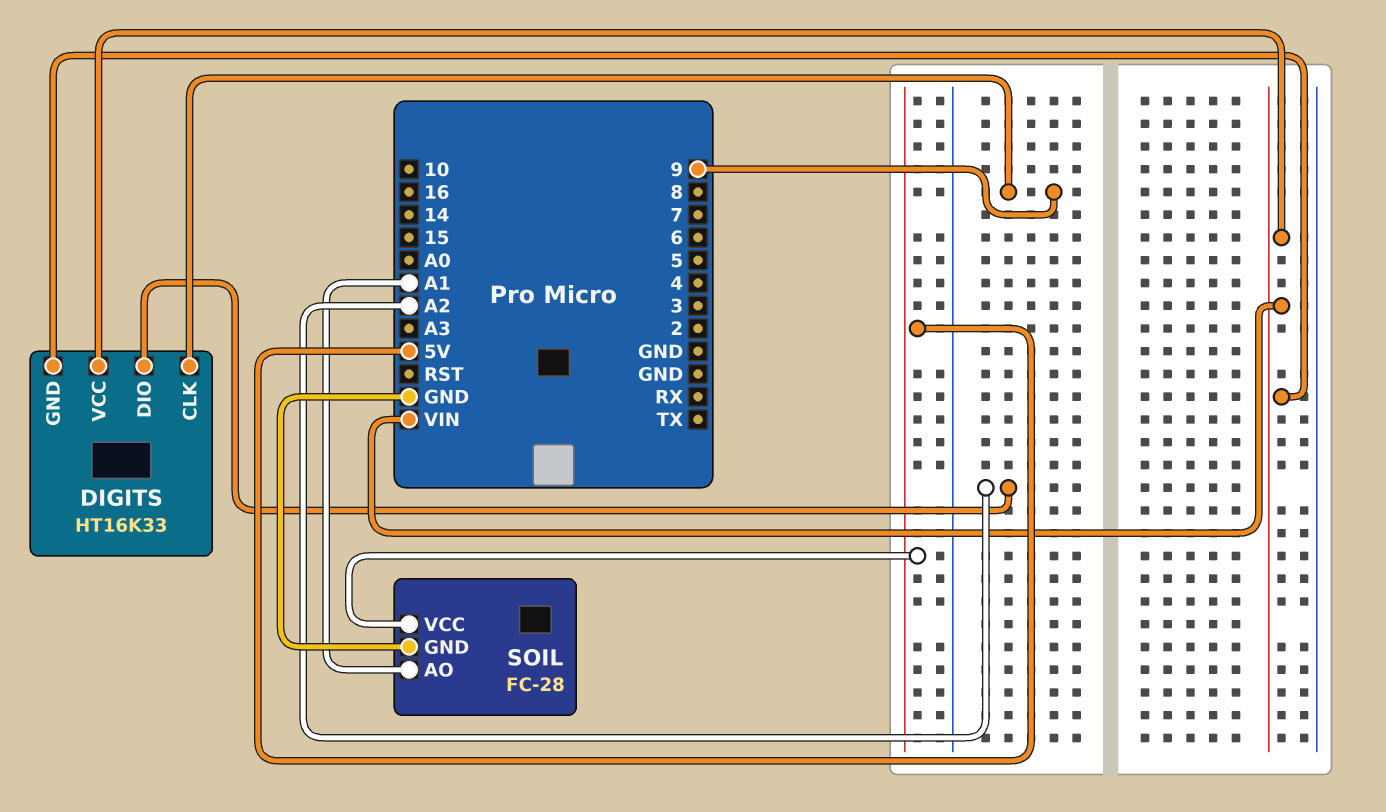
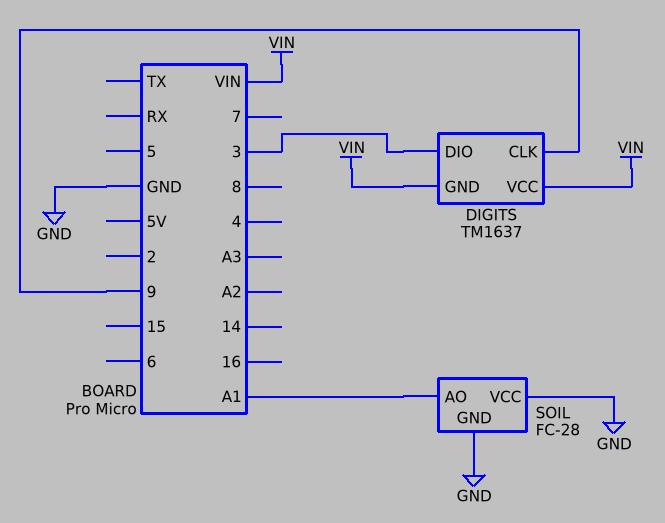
DIGITS: HT16K33 -> TM1637
DIGITS pin DIO: A2 -> 3
SOIL pin VCC: 5V -> GND

